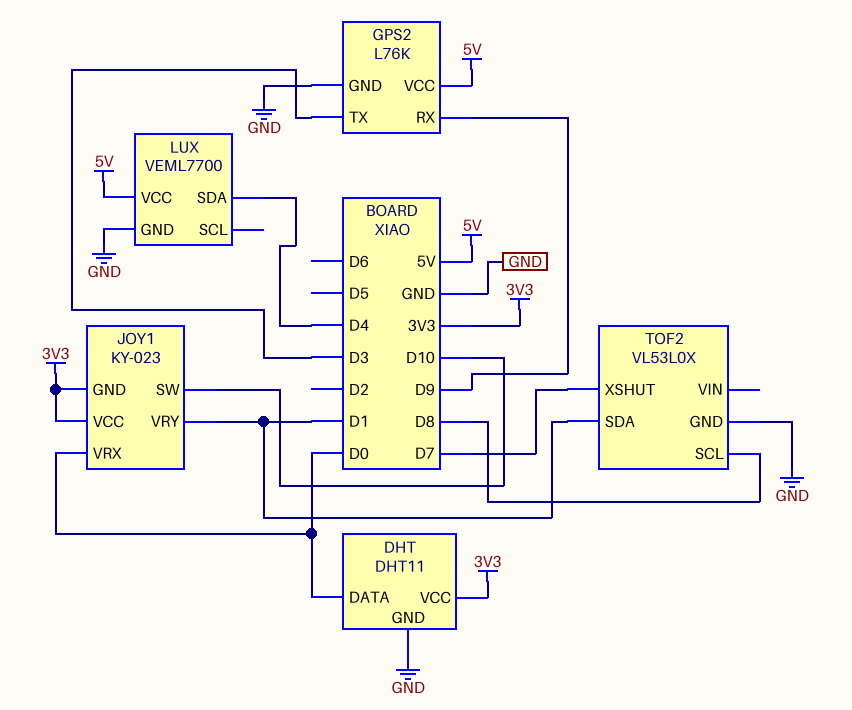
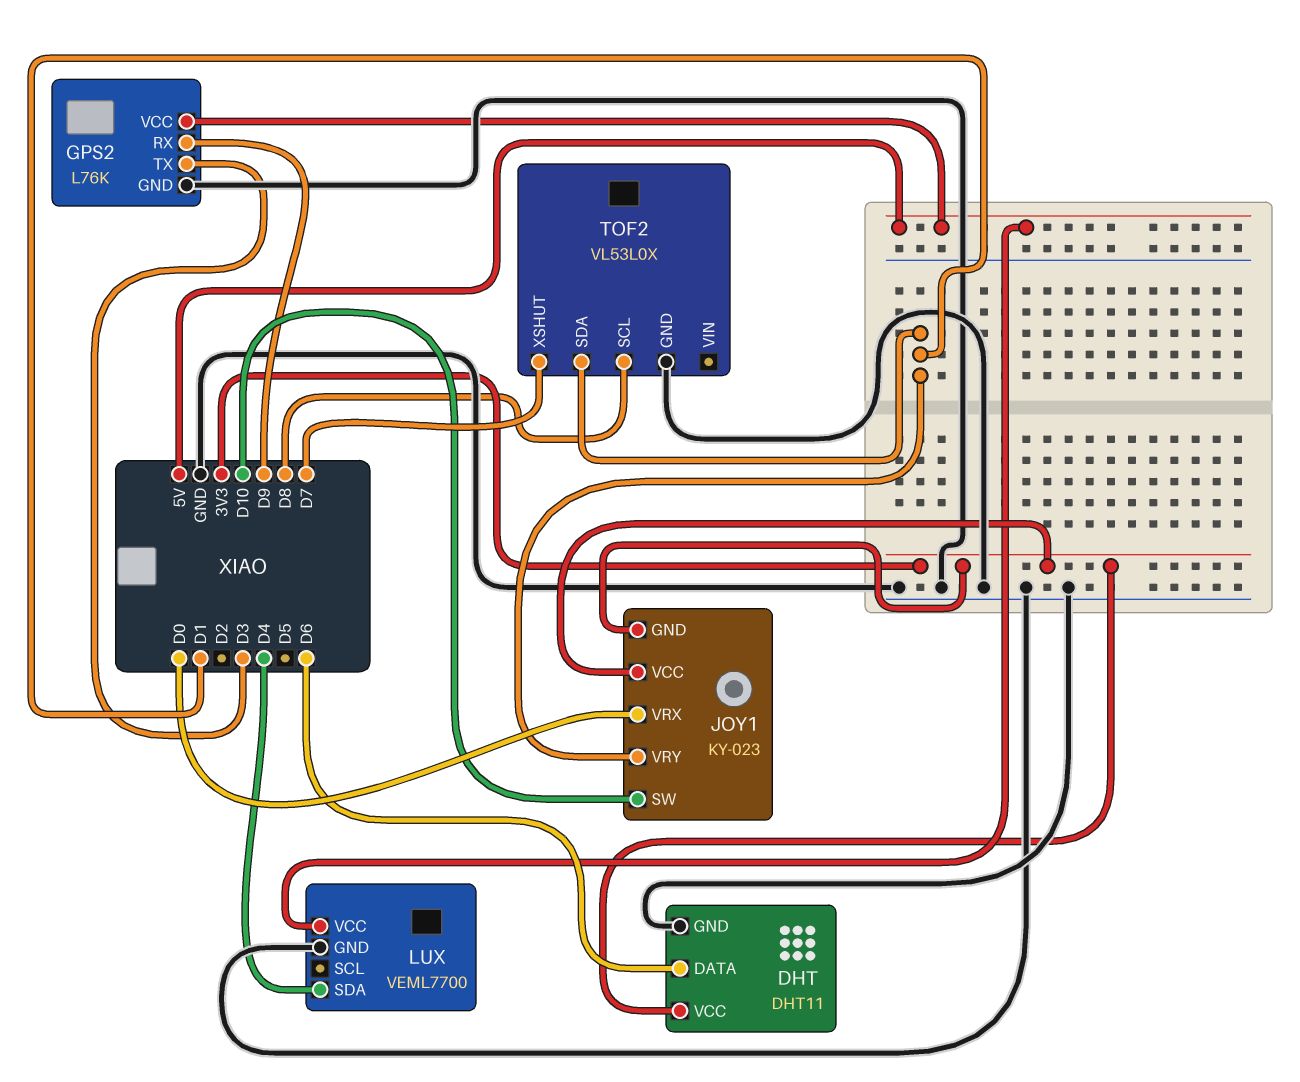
DHT pin DATA: D0 -> D6

